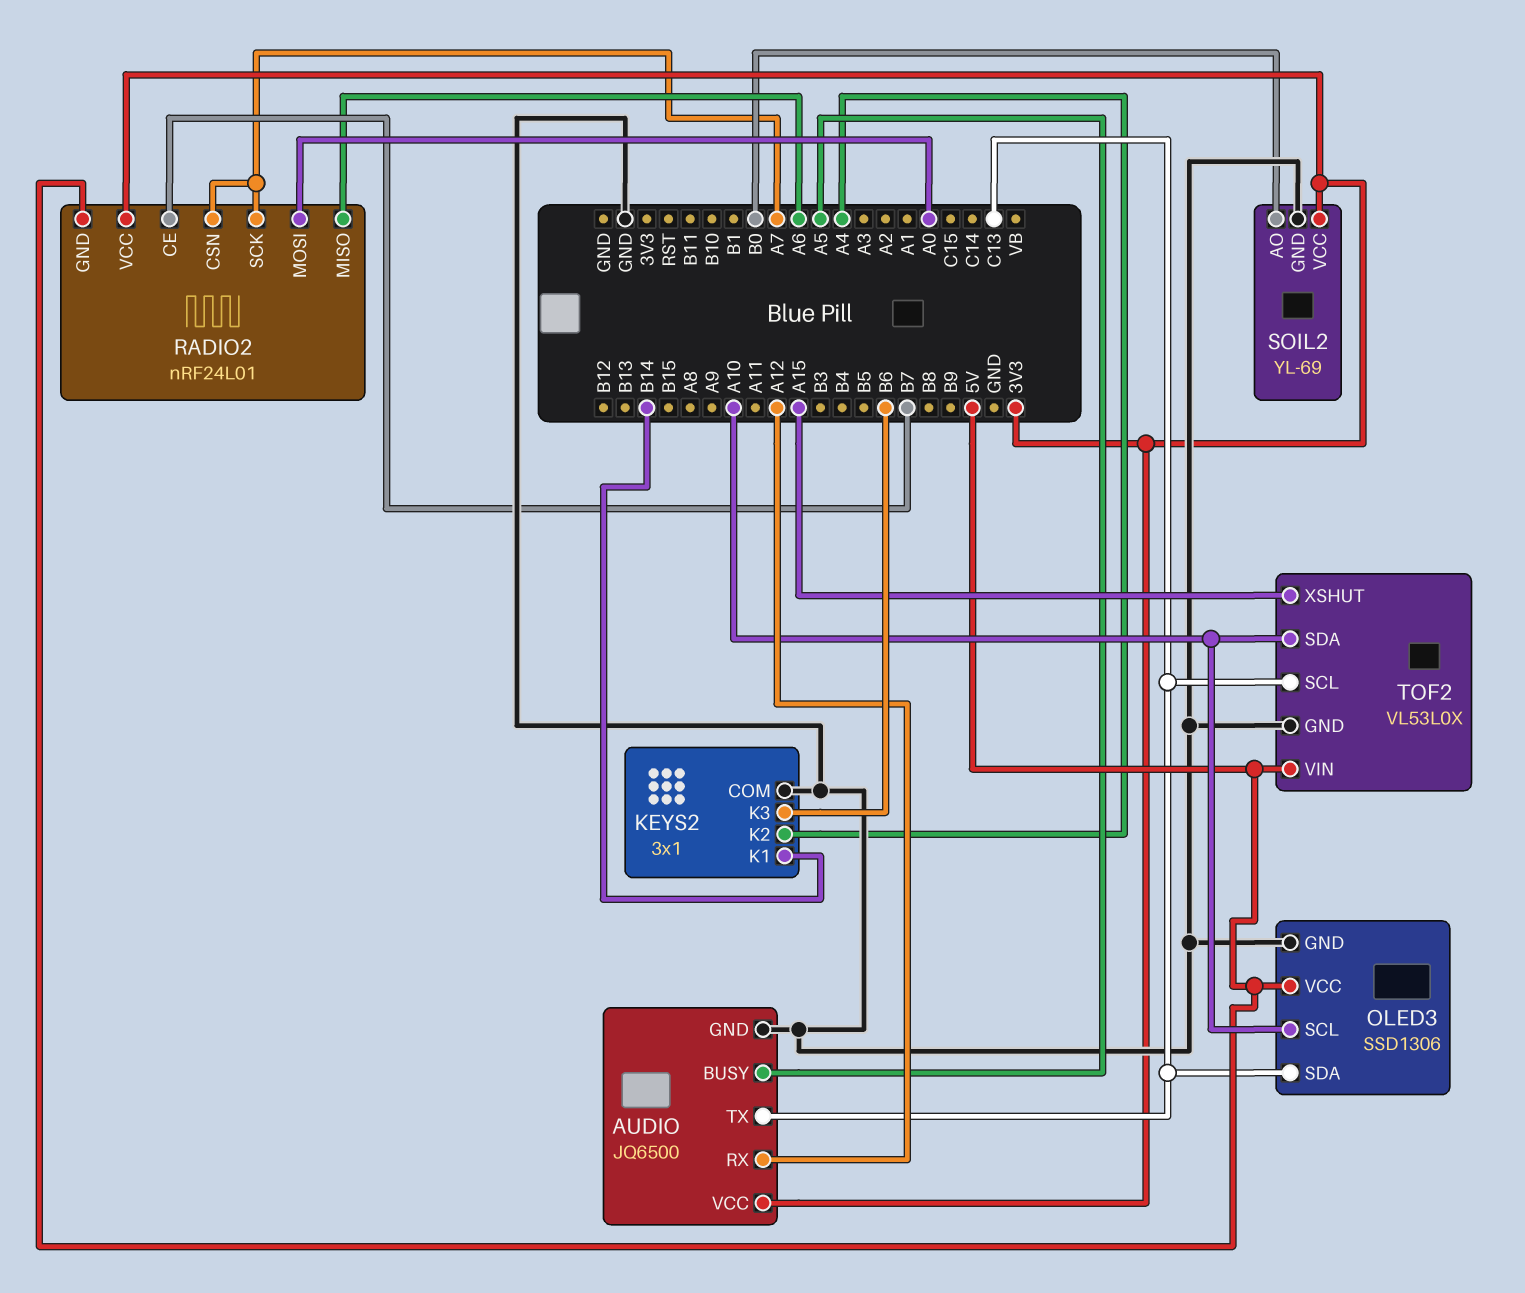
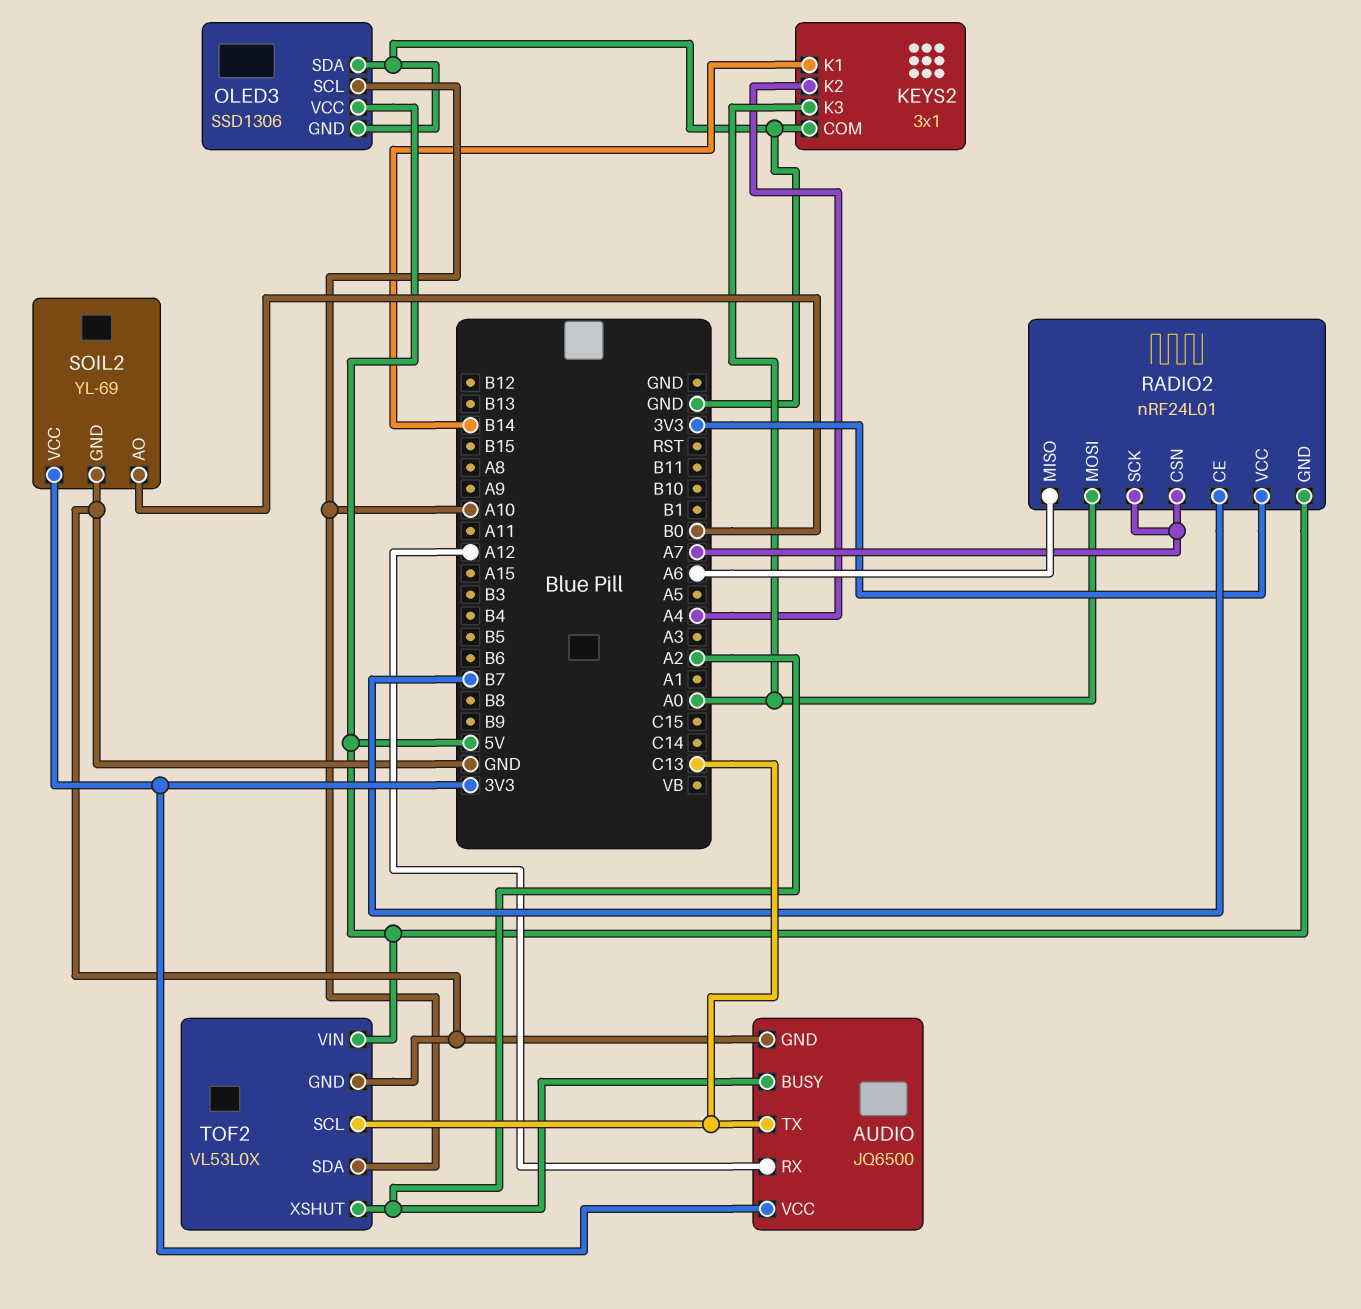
AUDIO pin BUSY: A5 -> A2
KEYS2 pin K3: B6 -> A0
OLED3 pin SDA: C13 -> GND
TOF2 pin XSHUT: A15 -> A2

